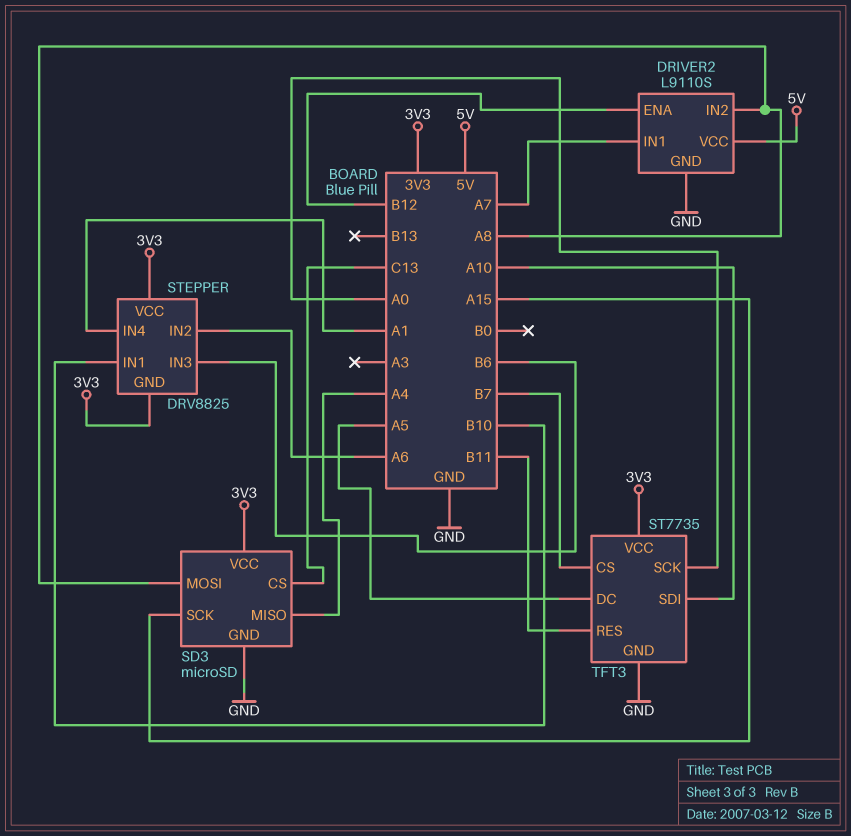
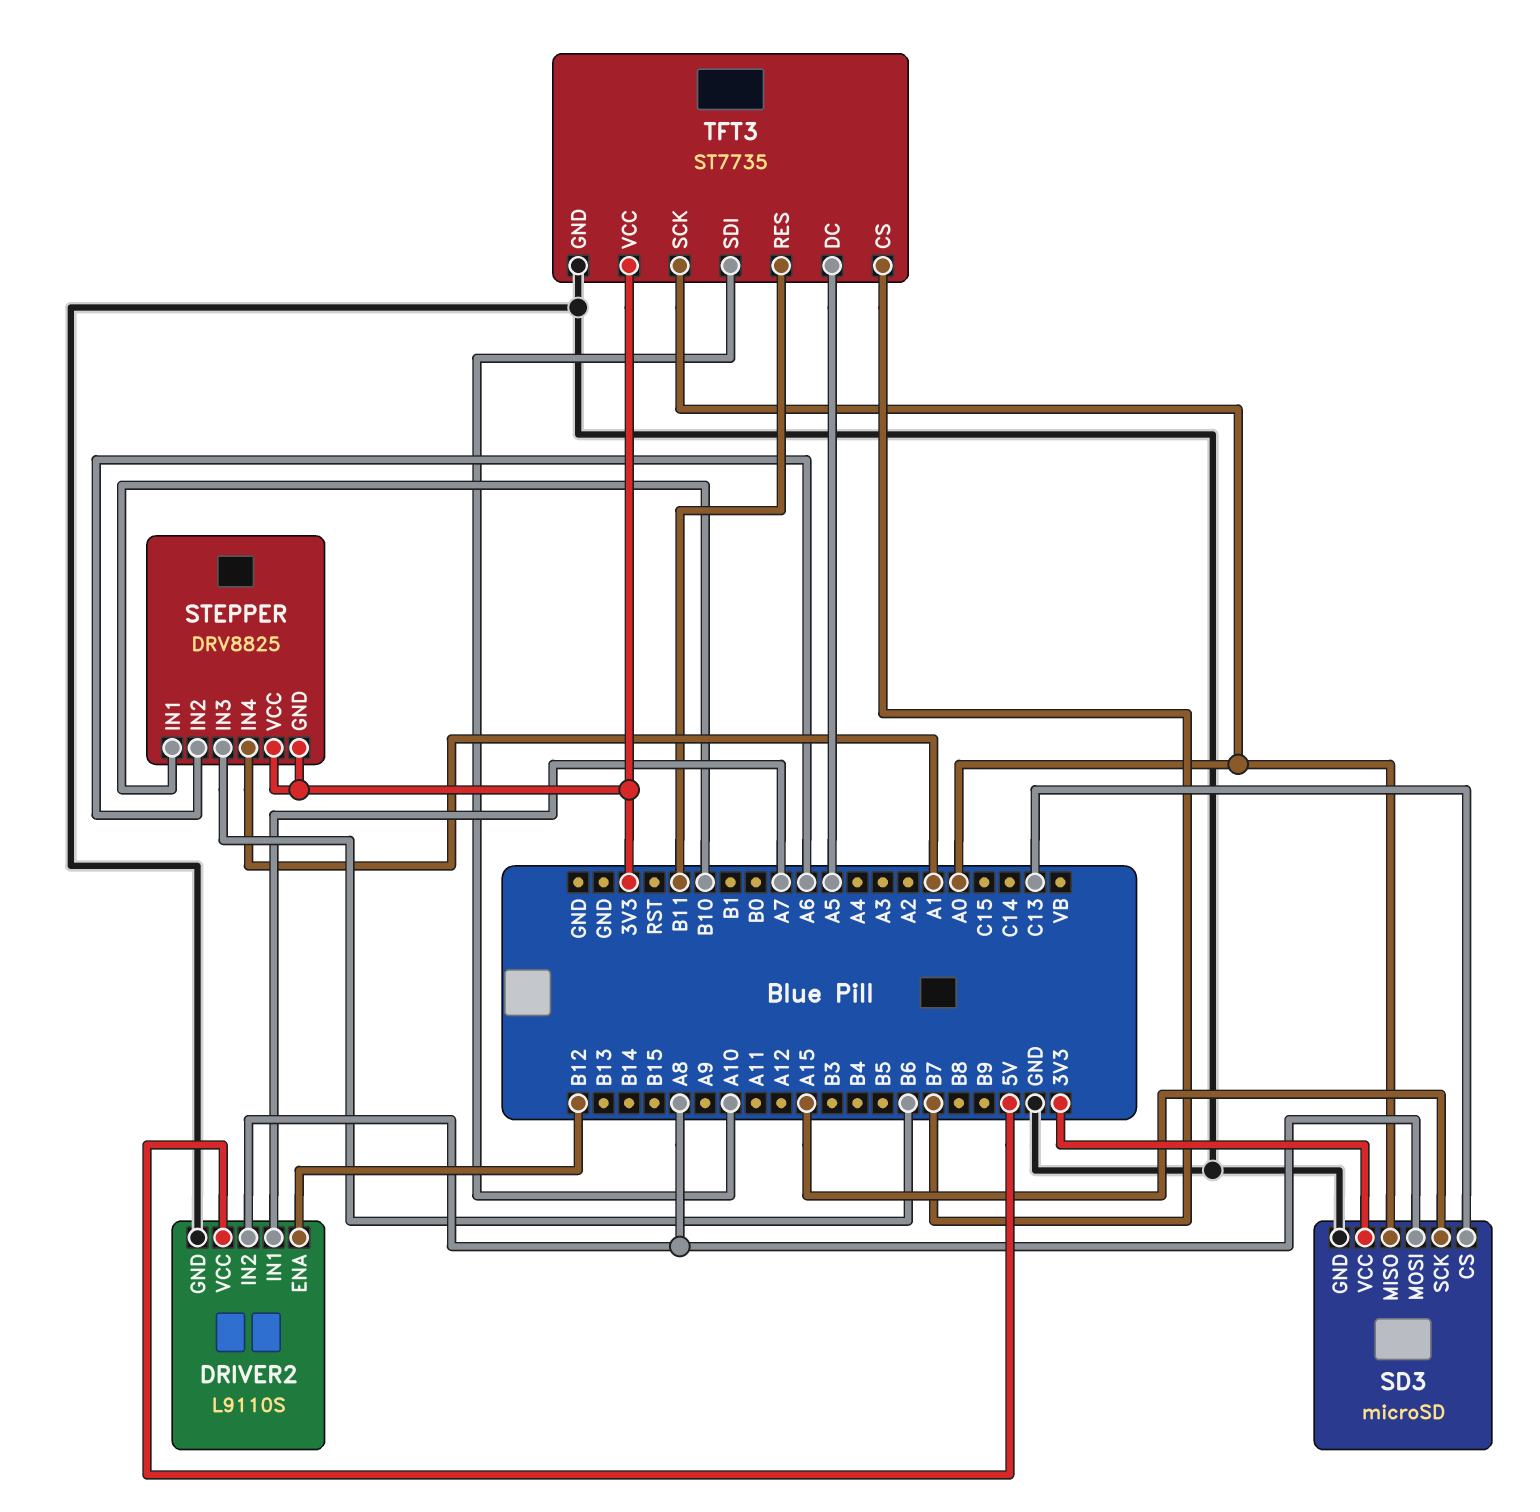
SD3 pin MISO: A4 -> A0

